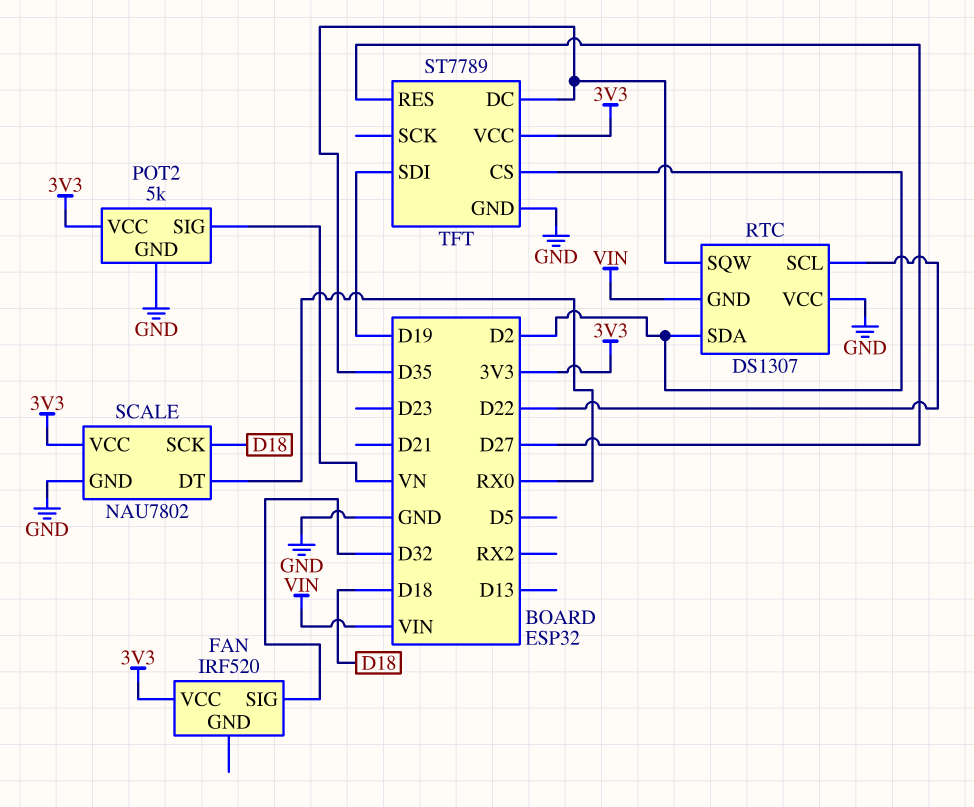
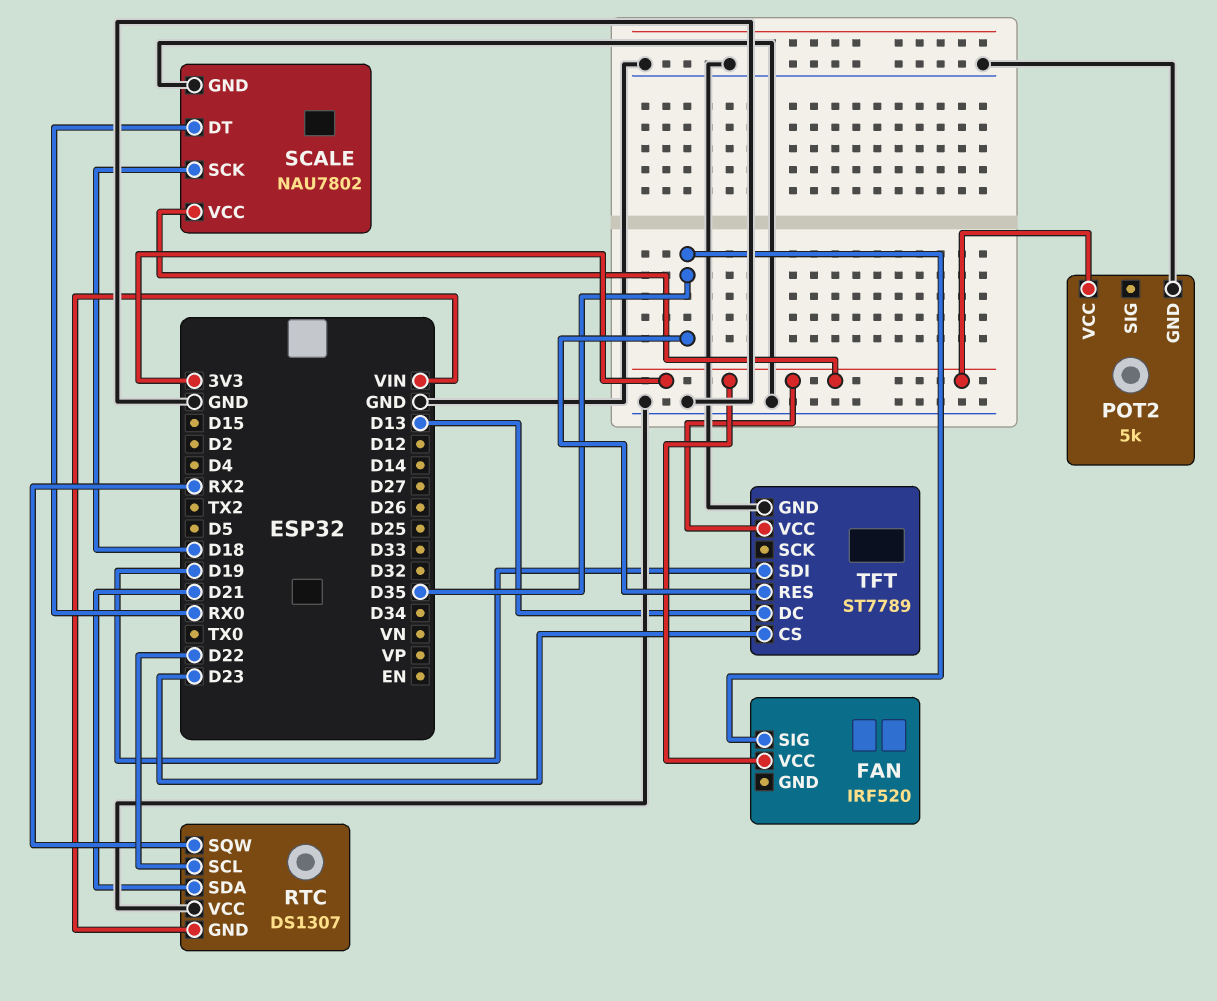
FAN pin SIG: D32 -> D35
POT2 pin SIG: VN -> none
RTC pin SDA: D2 -> D21
RTC pin SQW: D35 -> RX2
TFT pin CS: D2 -> D23
TFT pin DC: D35 -> D13
TFT pin RES: D27 -> D35

